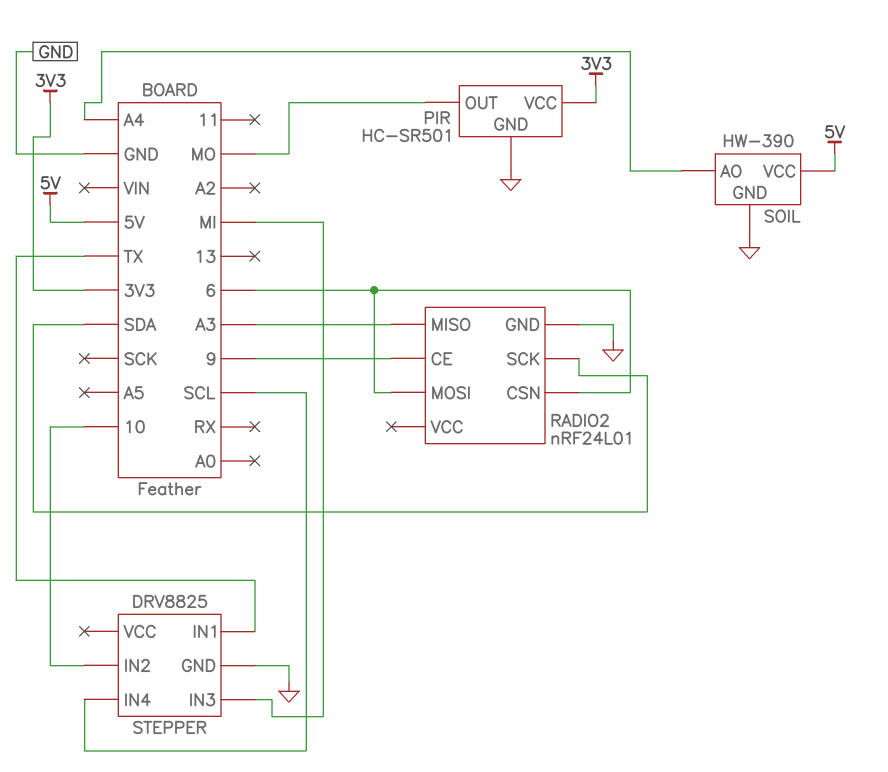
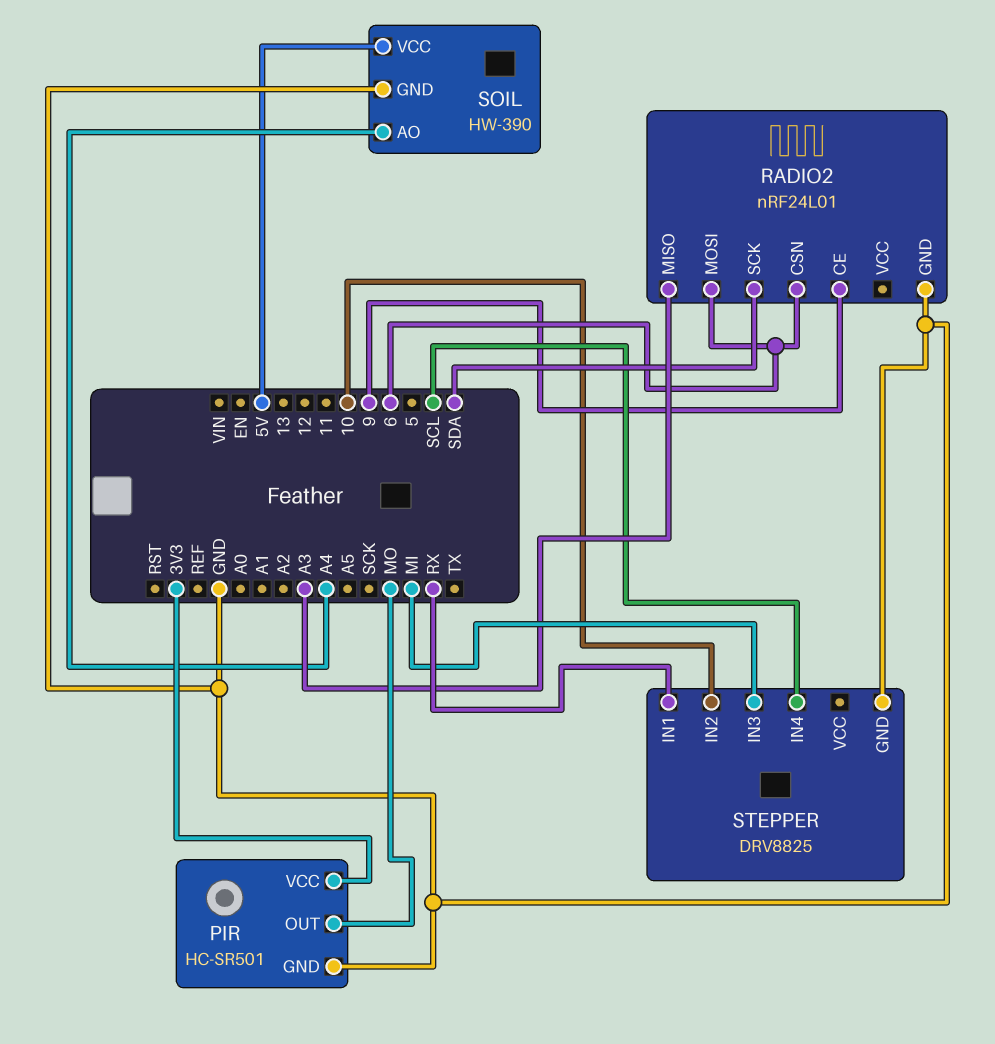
STEPPER pin IN1: TX -> RX

